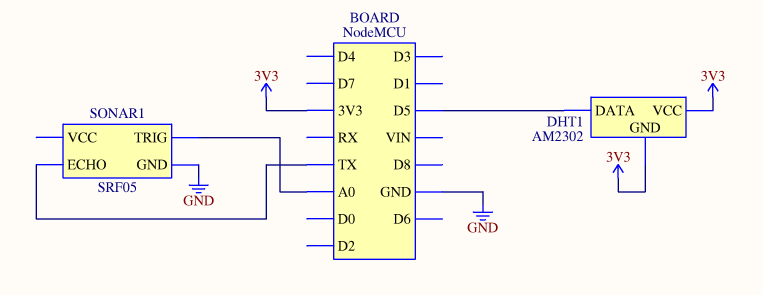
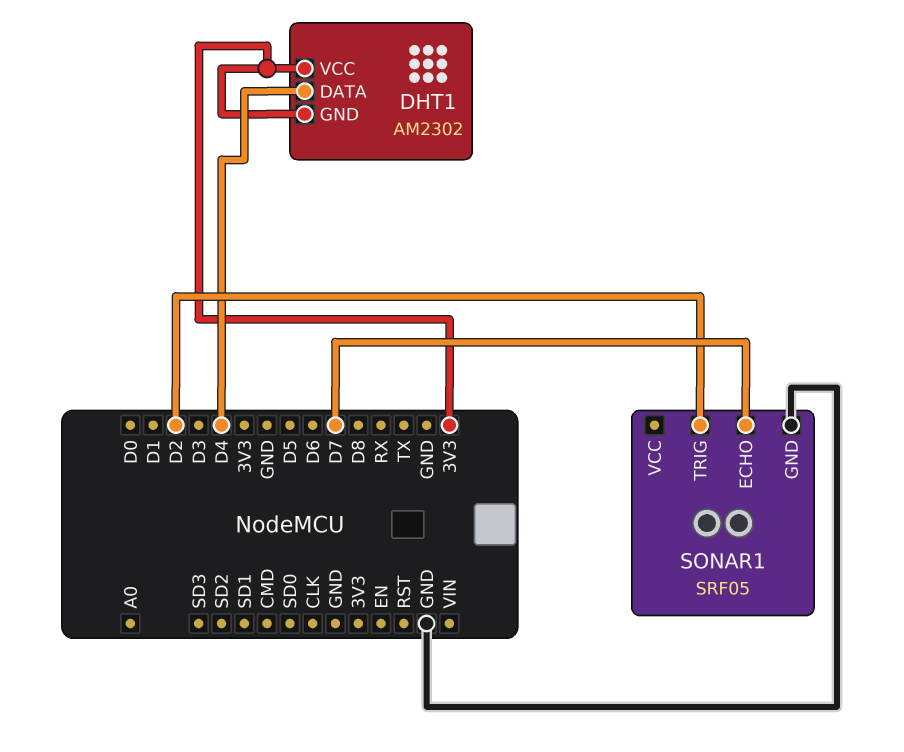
DHT1 pin DATA: D5 -> D4
SONAR1 pin ECHO: TX -> D7
SONAR1 pin TRIG: A0 -> D2

